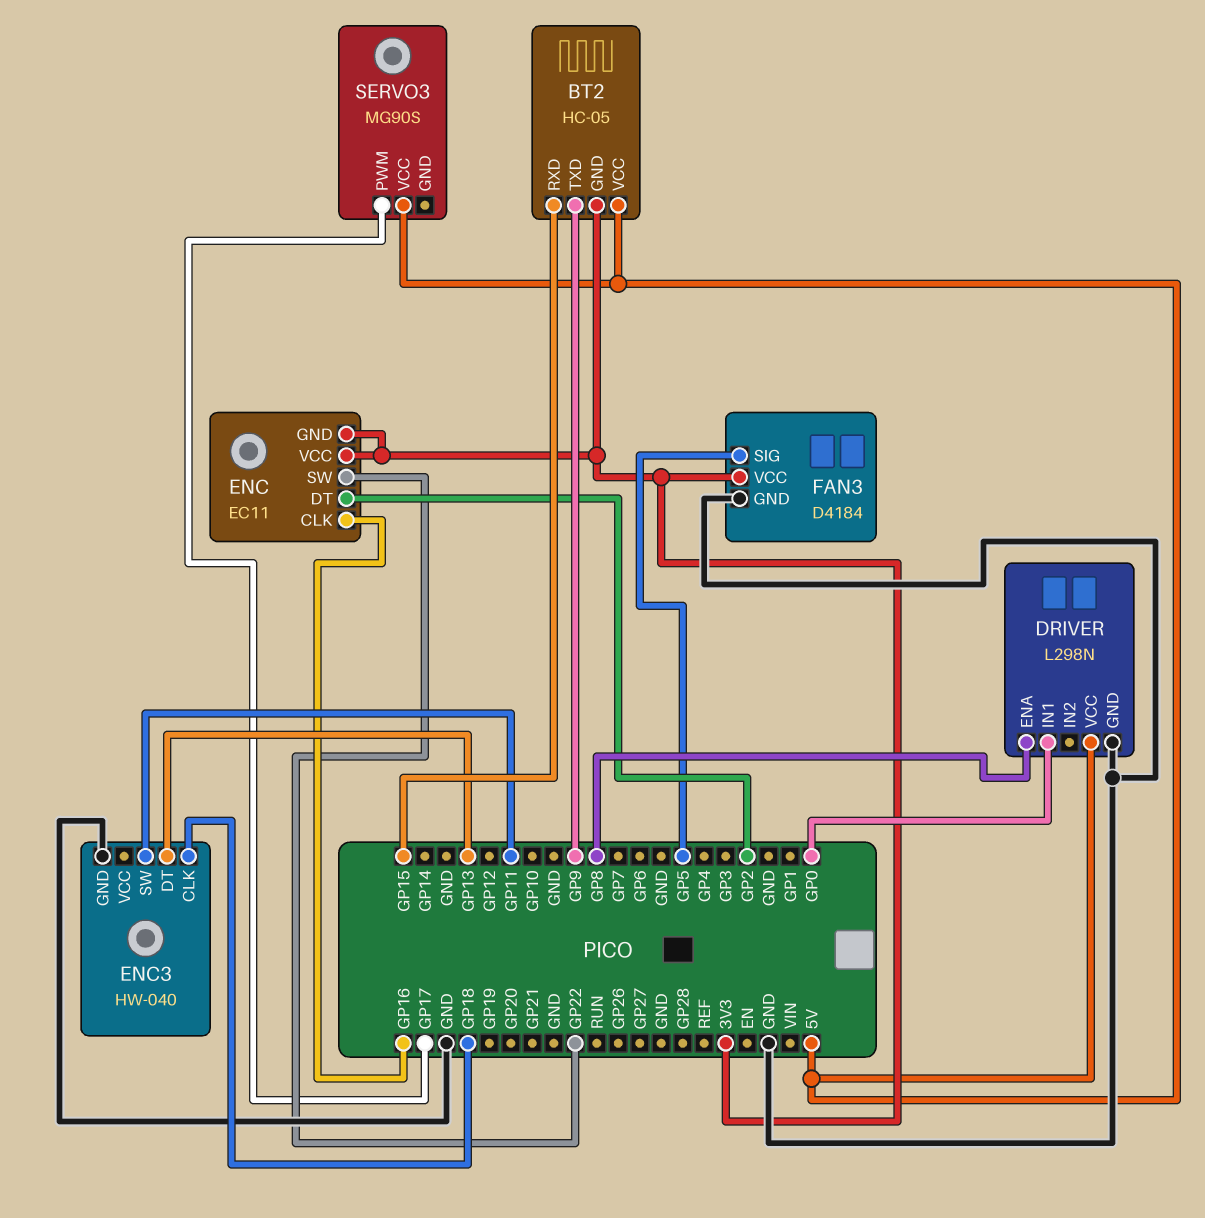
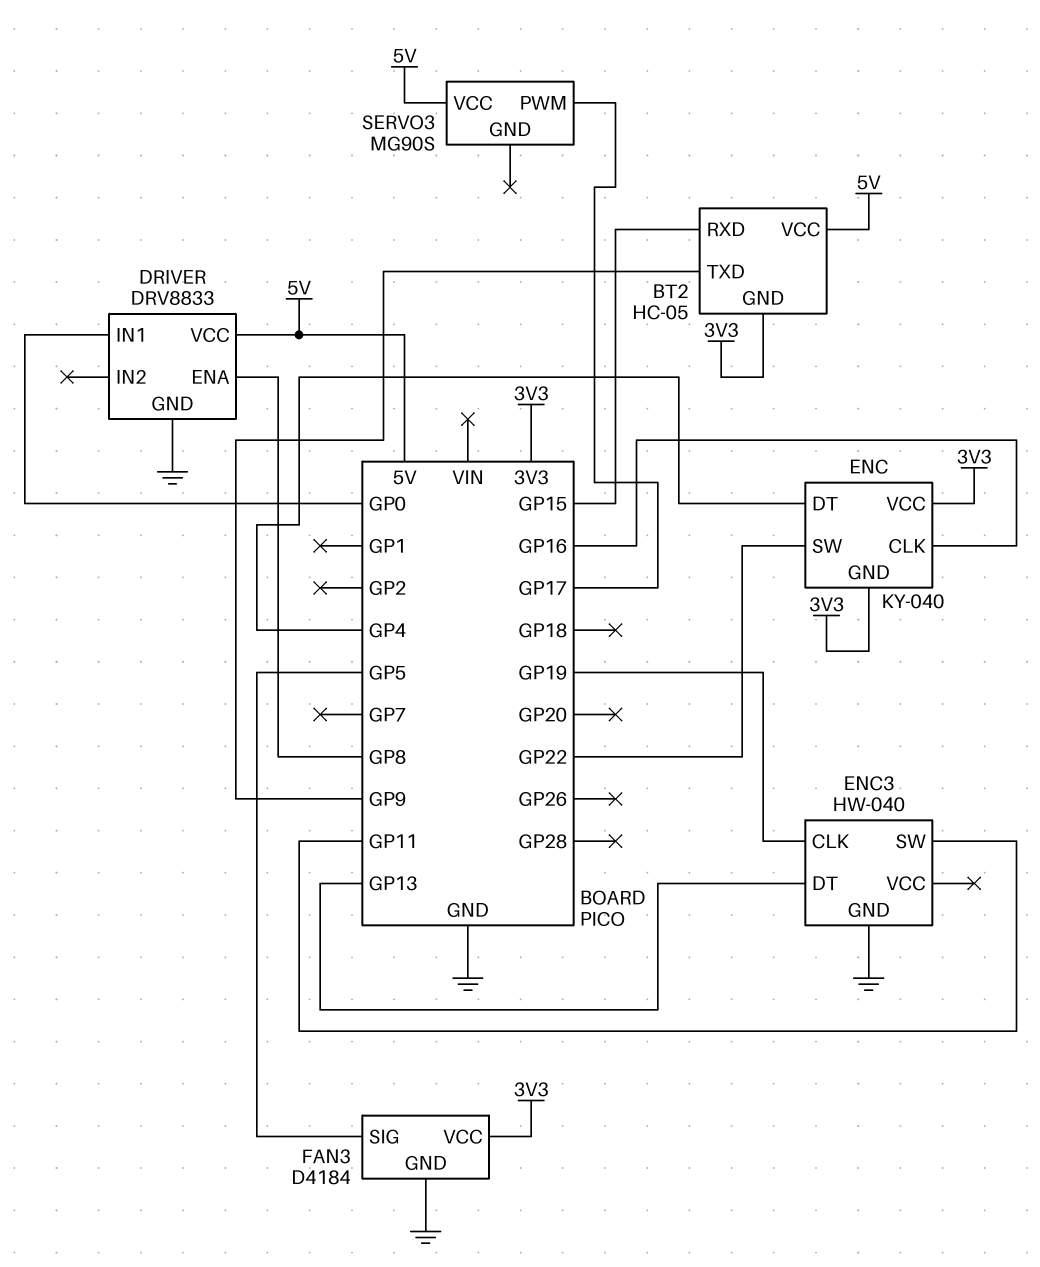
DRIVER: L298N -> DRV8833
ENC: EC11 -> KY-040
ENC pin DT: GP2 -> GP4
ENC3 pin CLK: GP18 -> GP19

